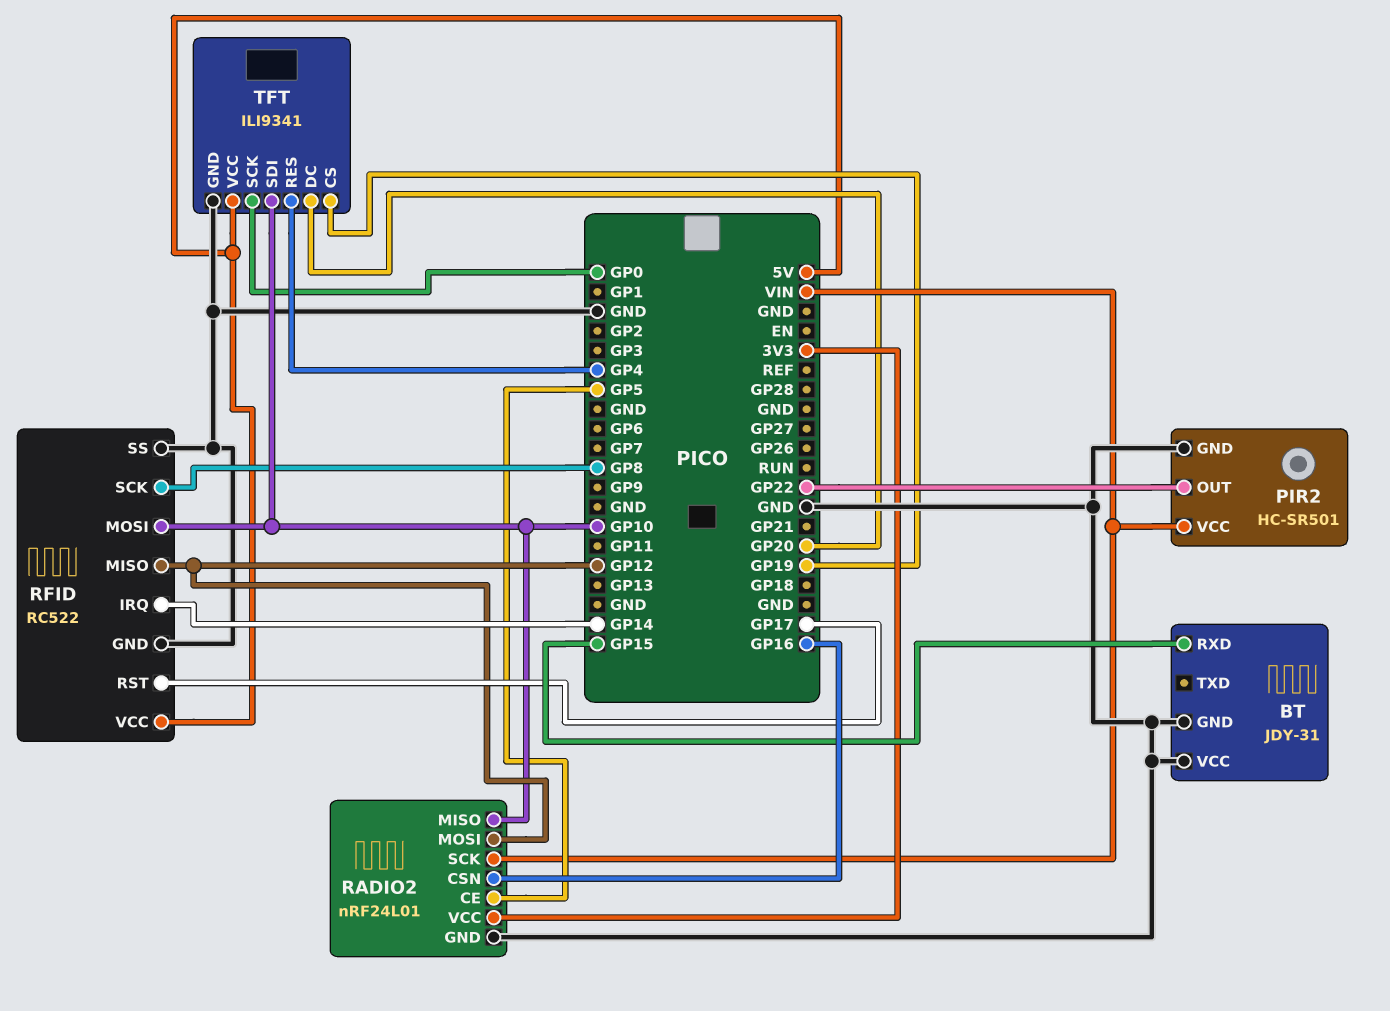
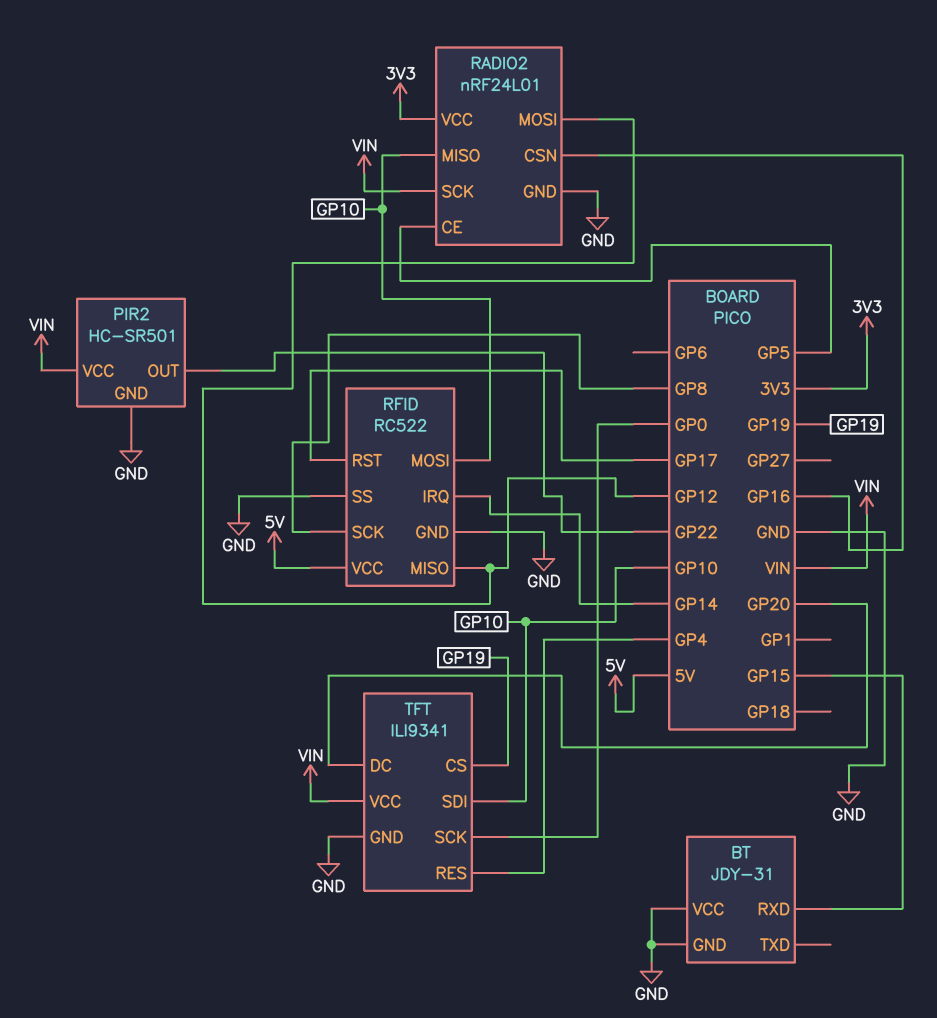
TFT pin VCC: 5V -> VIN

